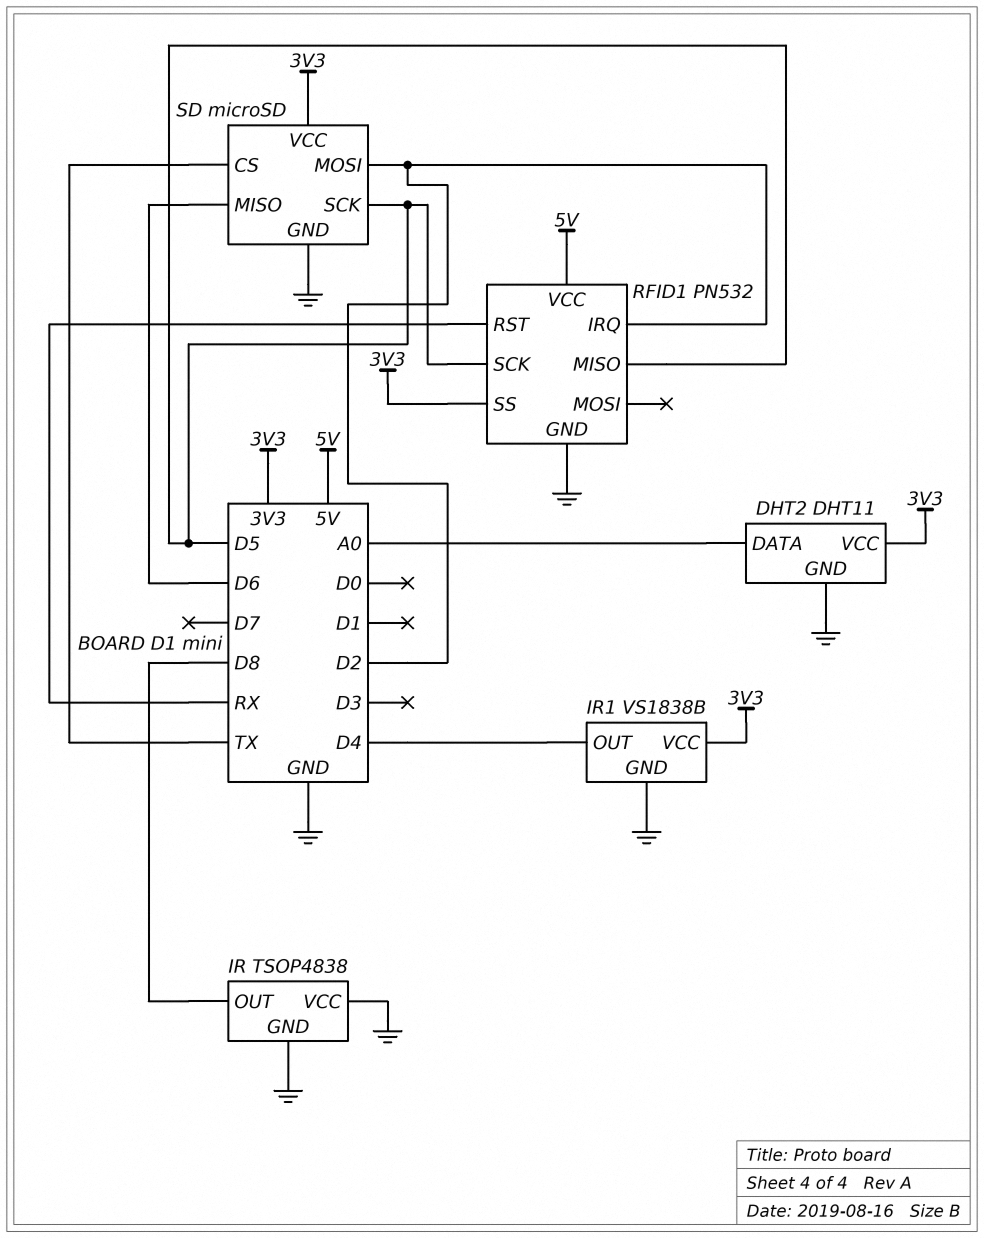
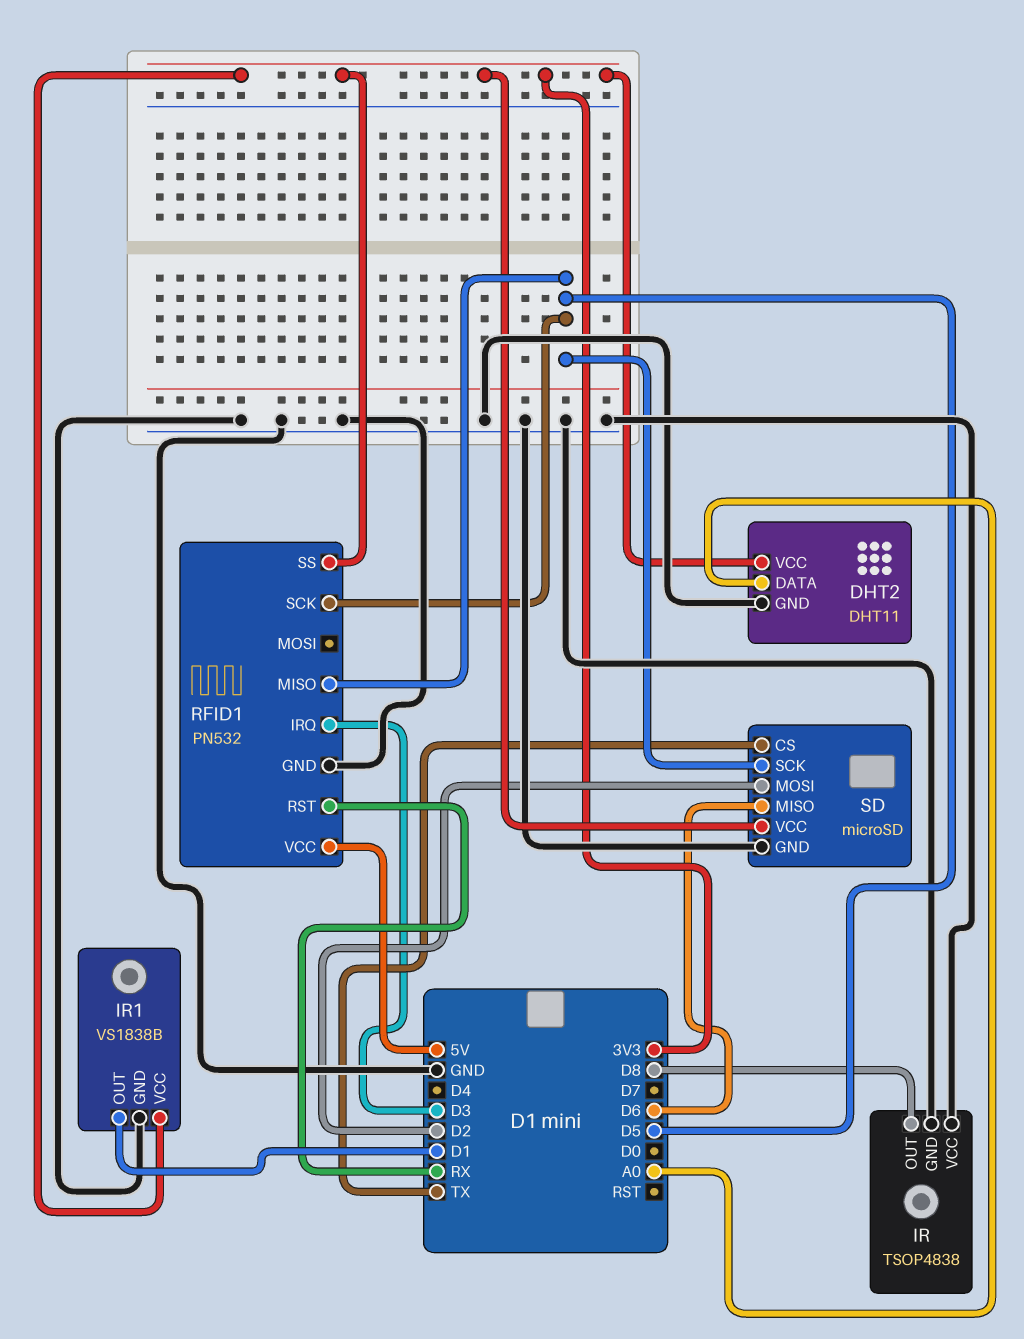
IR1 pin OUT: D4 -> D1
RFID1 pin IRQ: D2 -> D3

